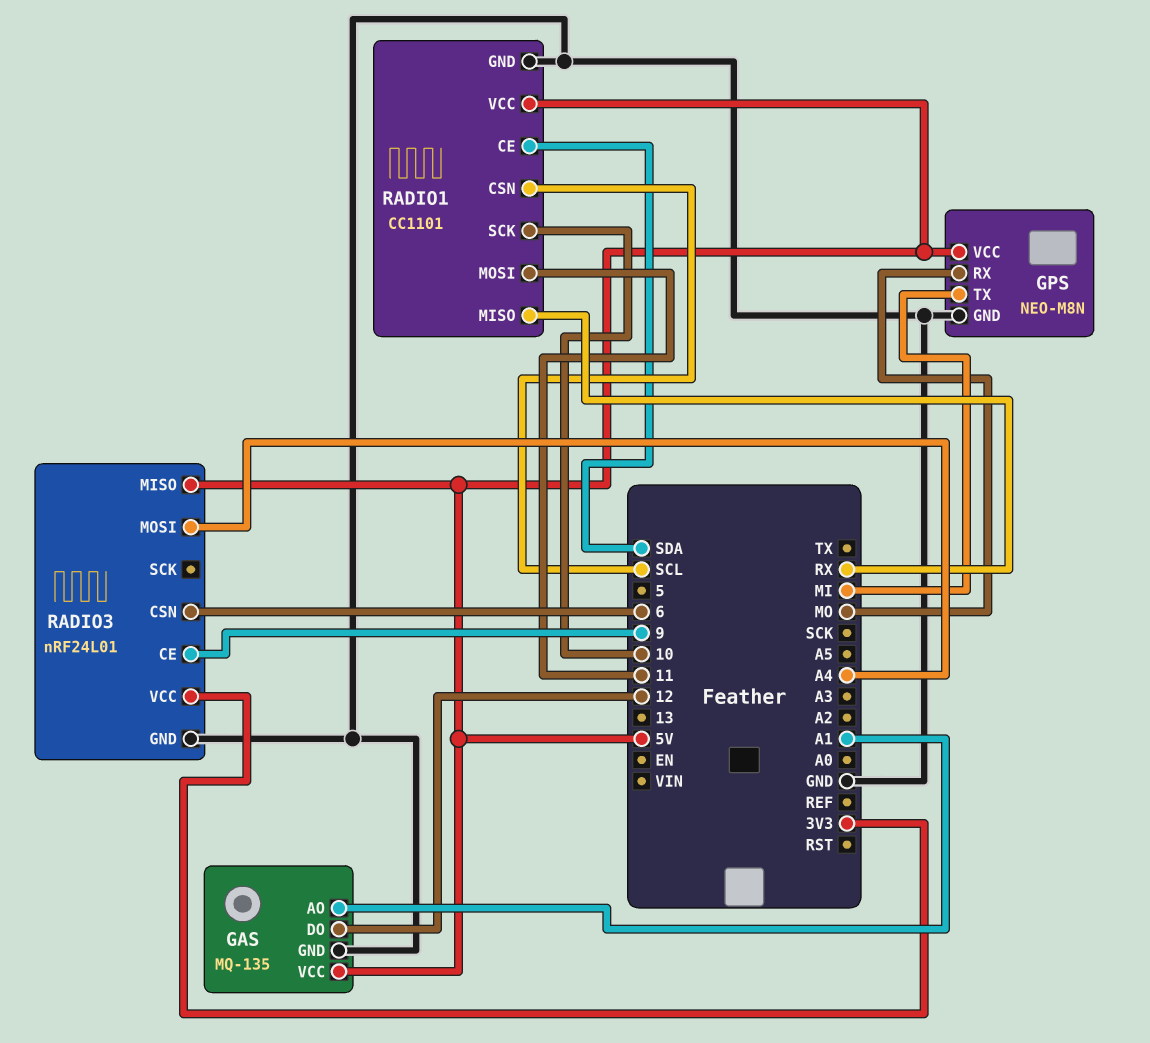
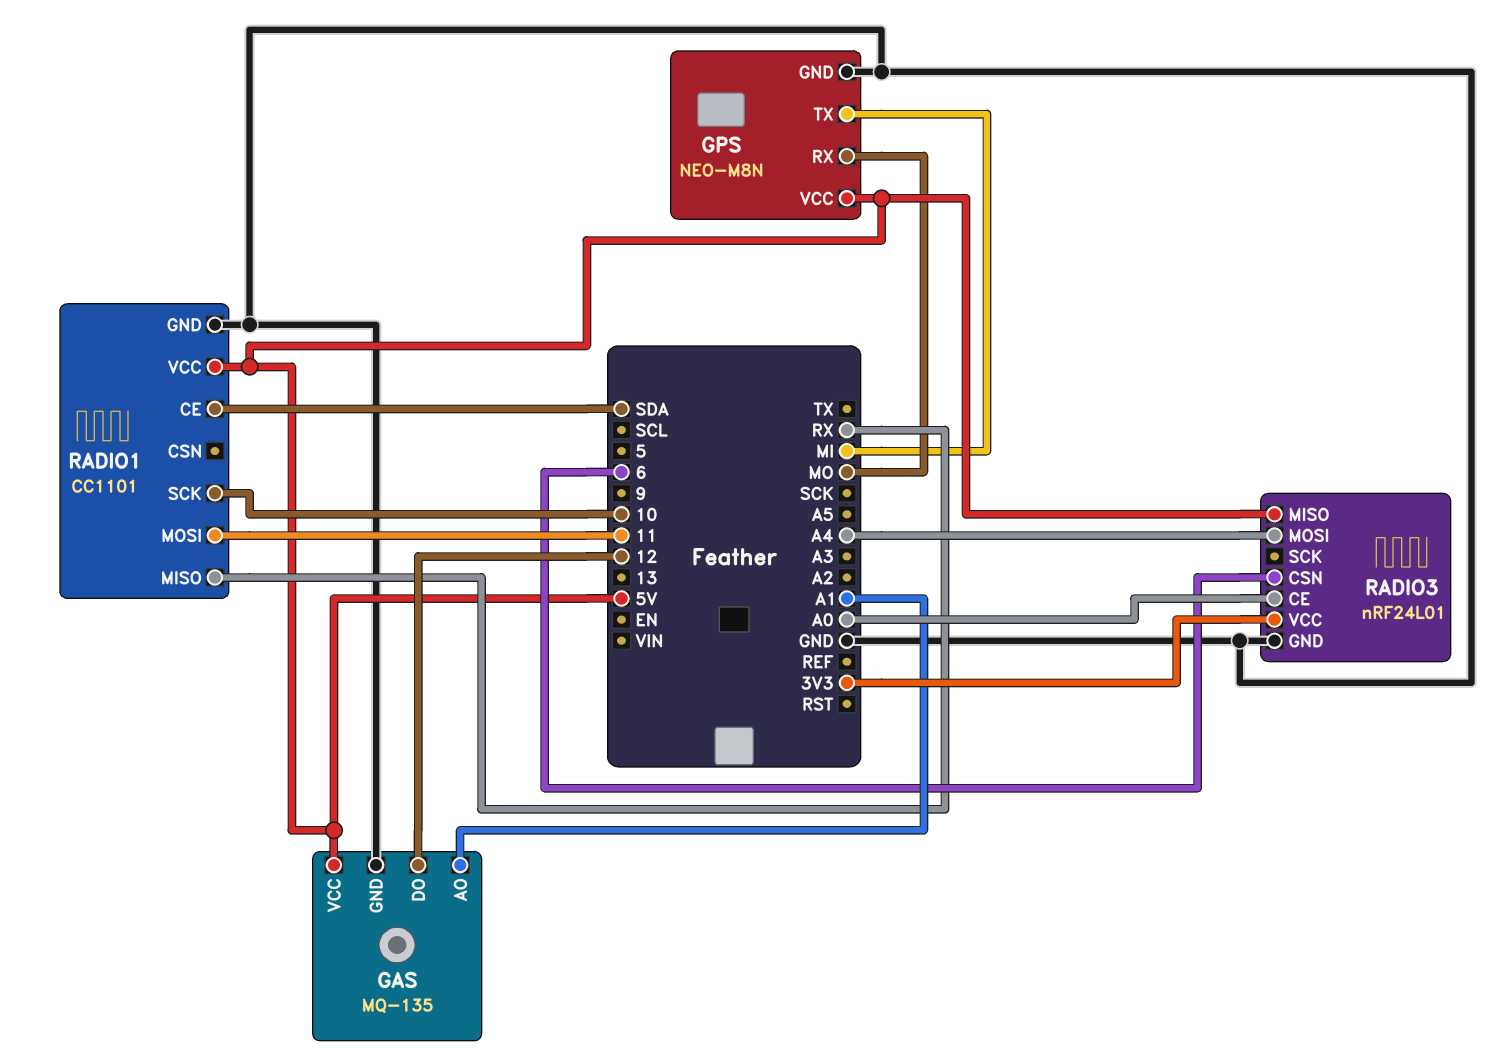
RADIO1 pin CSN: SCL -> none
RADIO3 pin CE: 9 -> A0

